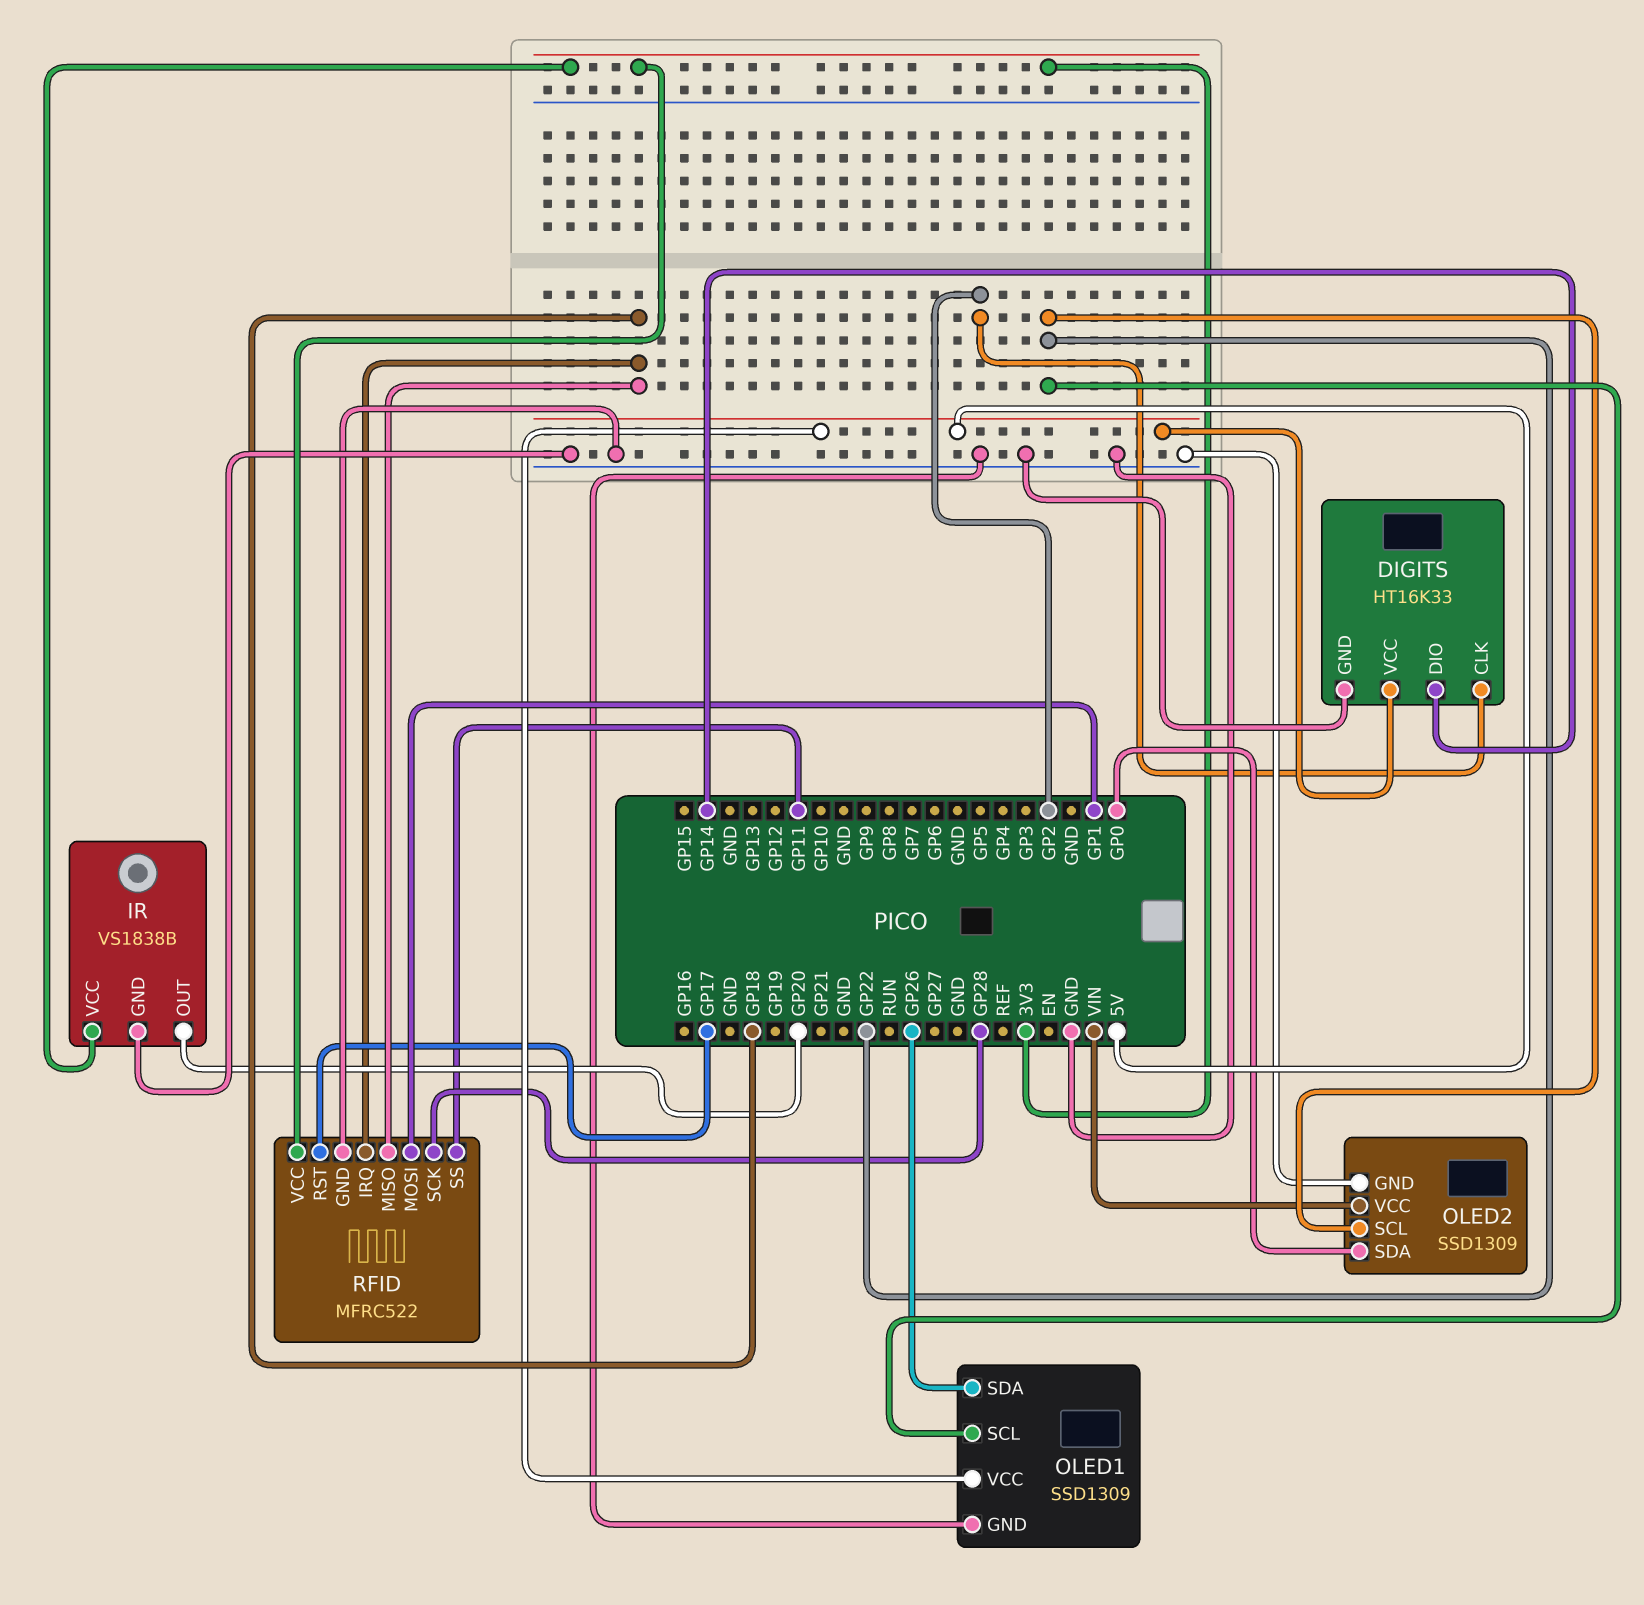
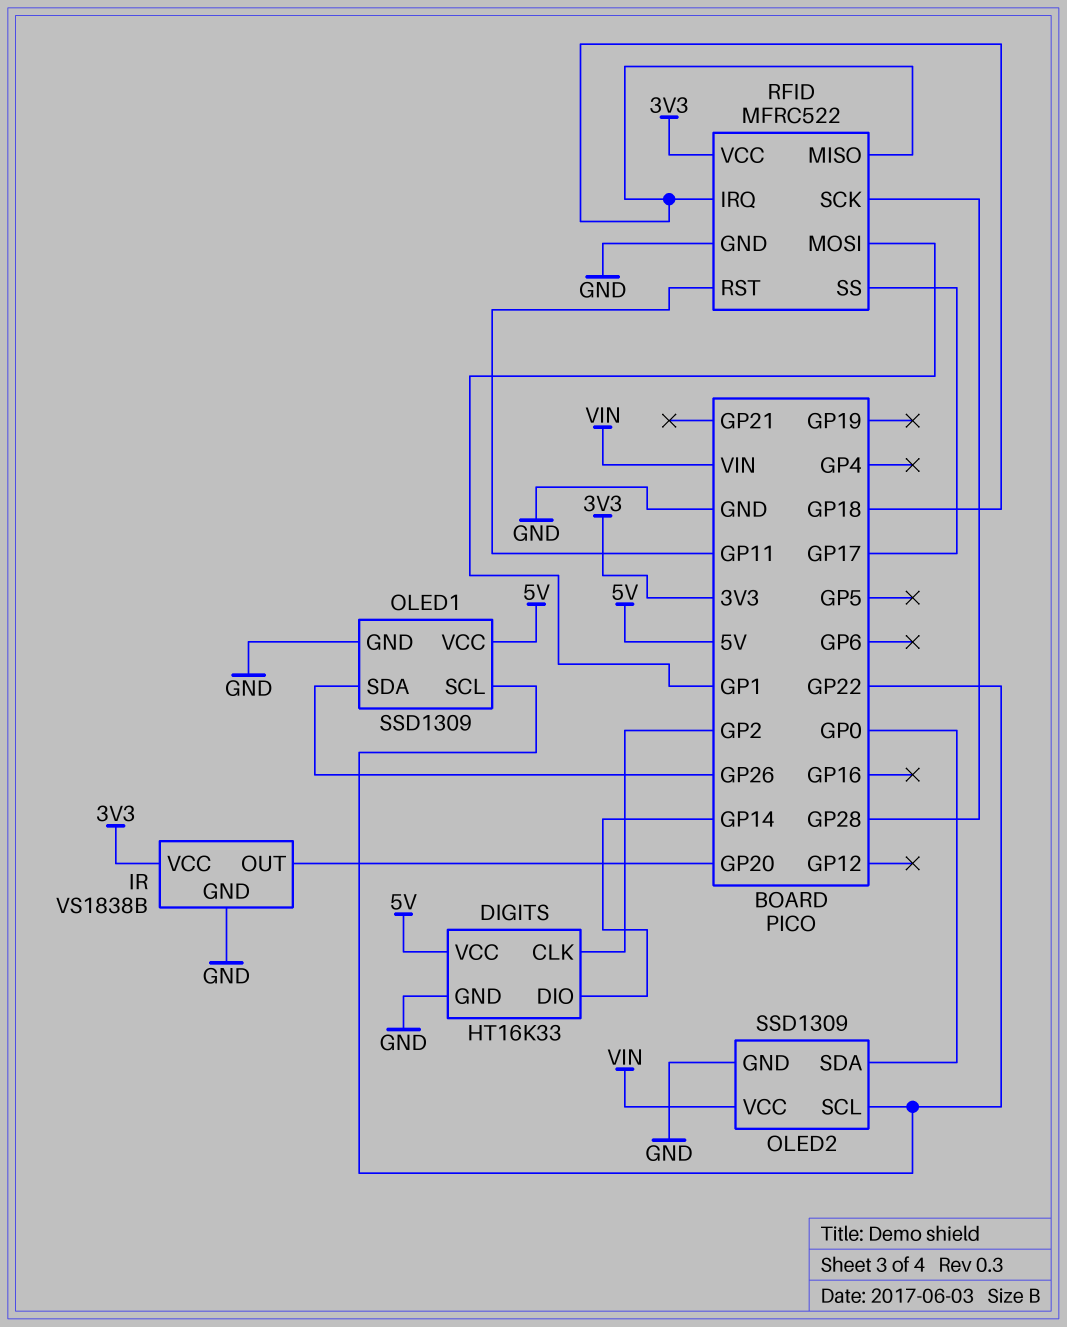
RFID pin RST: GP17 -> GP11
RFID pin SS: GP11 -> GP17

